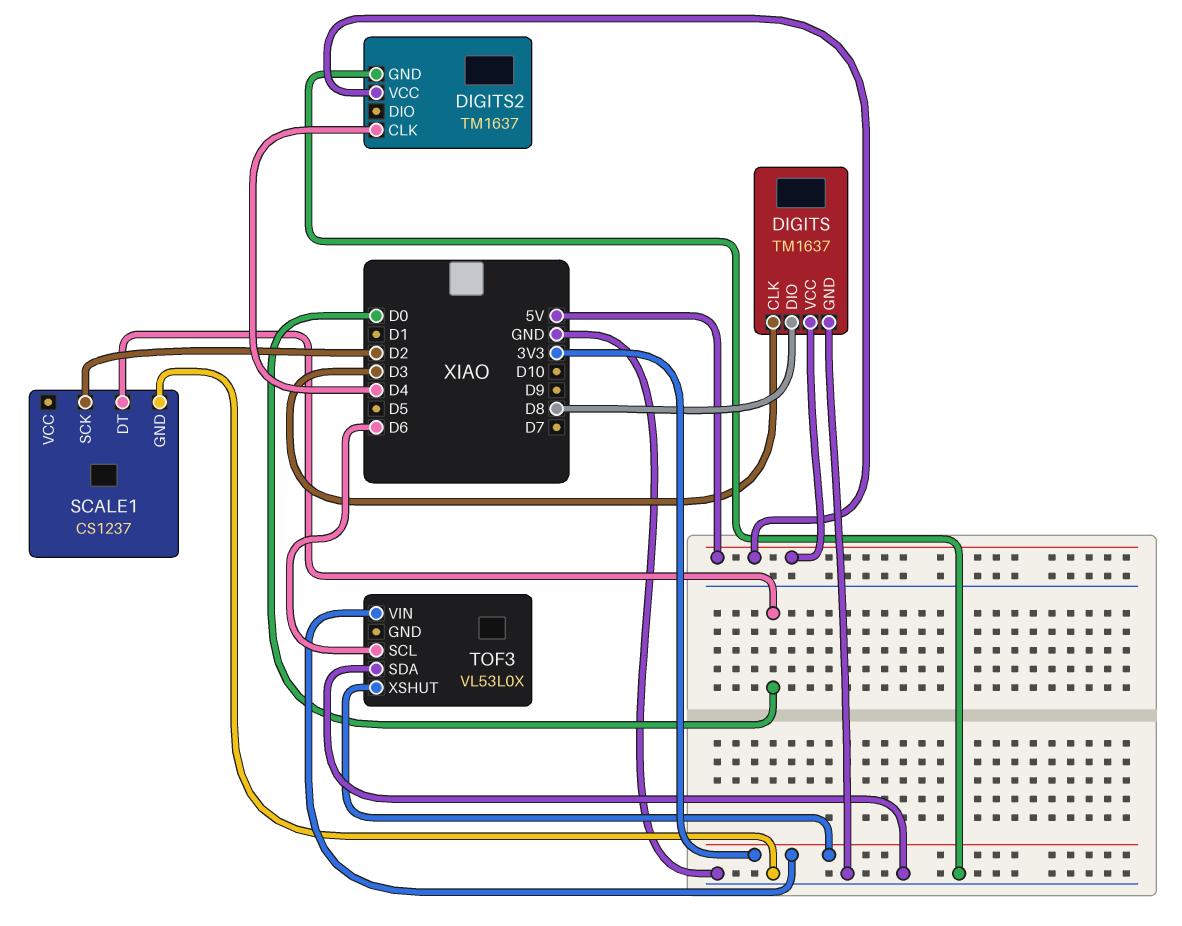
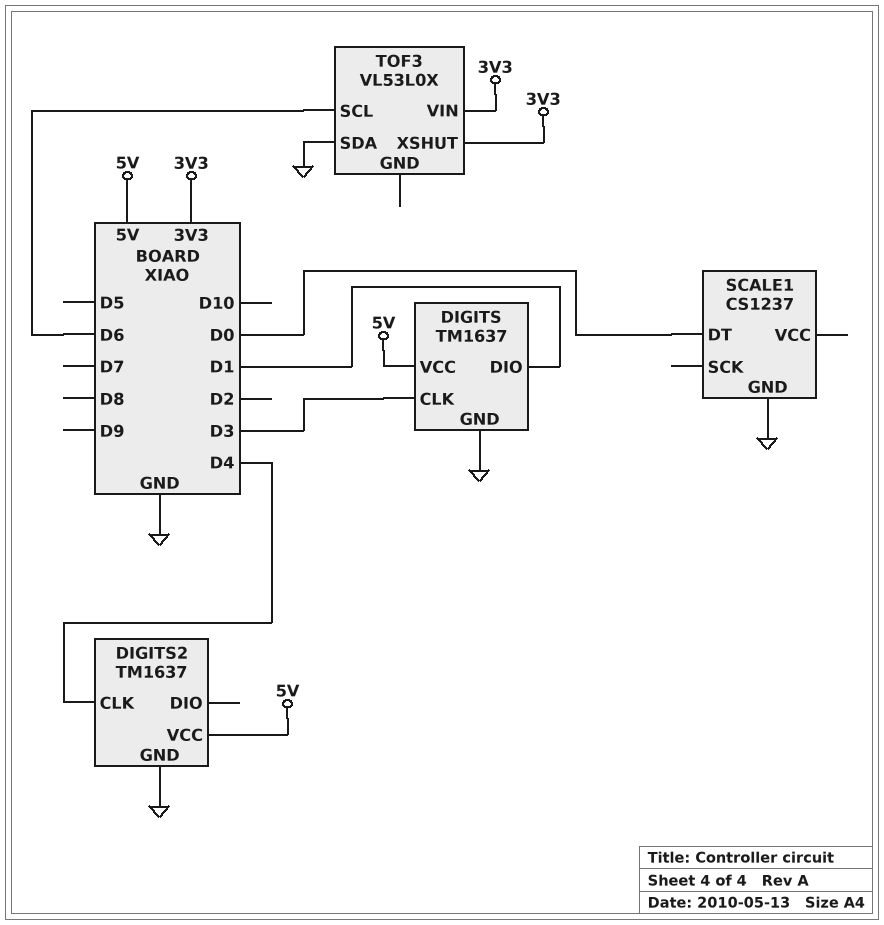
DIGITS pin DIO: D8 -> D1
SCALE1 pin SCK: D2 -> none

